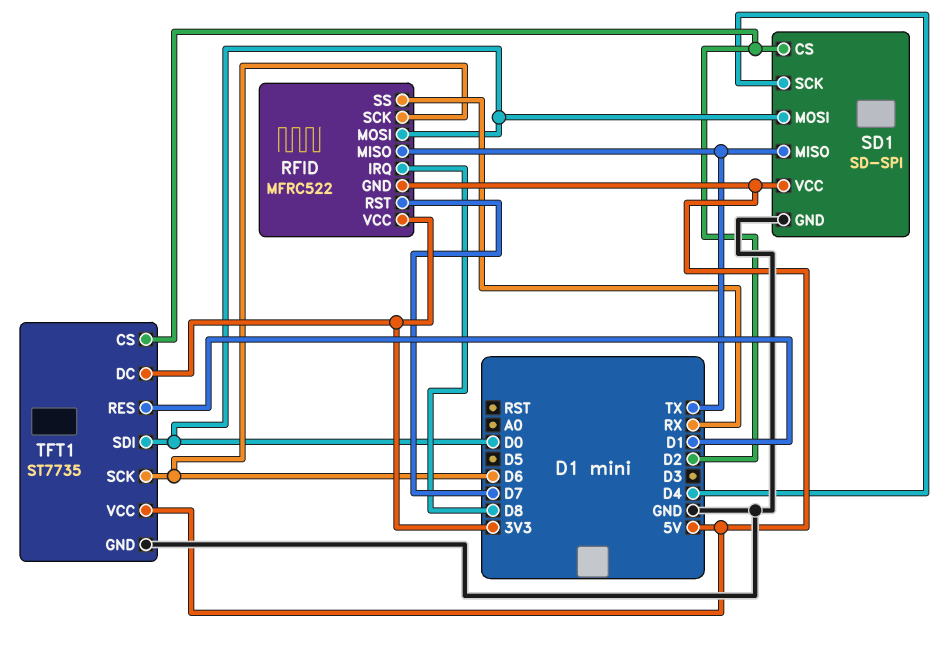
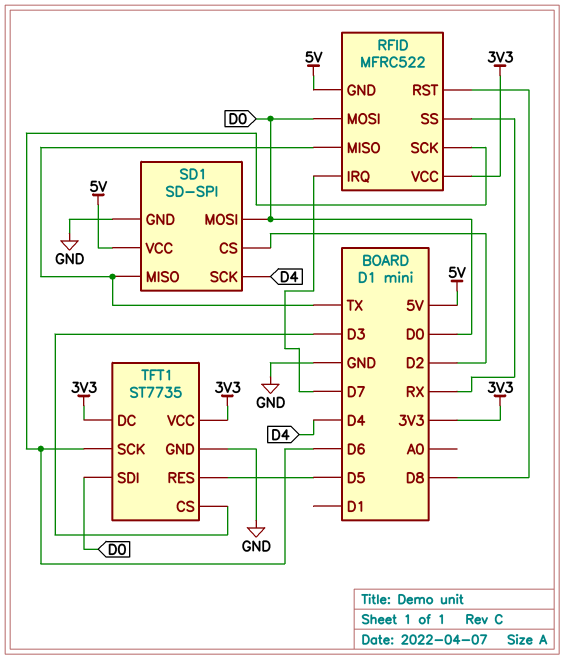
RFID pin IRQ: D8 -> D7
RFID pin RST: D7 -> D8
TFT1 pin CS: D2 -> D3
TFT1 pin RES: D1 -> D5
TFT1 pin VCC: 5V -> 3V3

